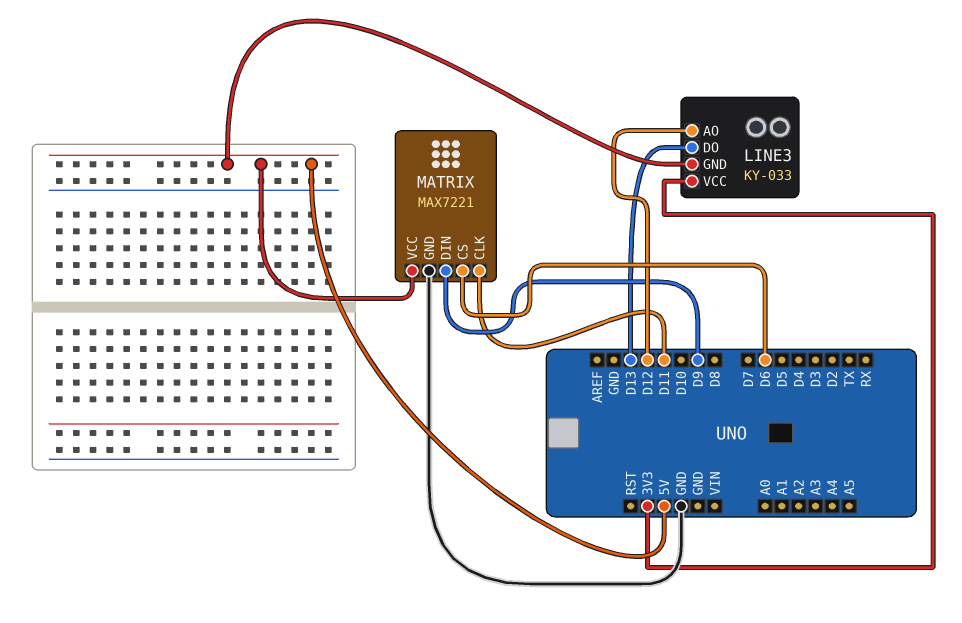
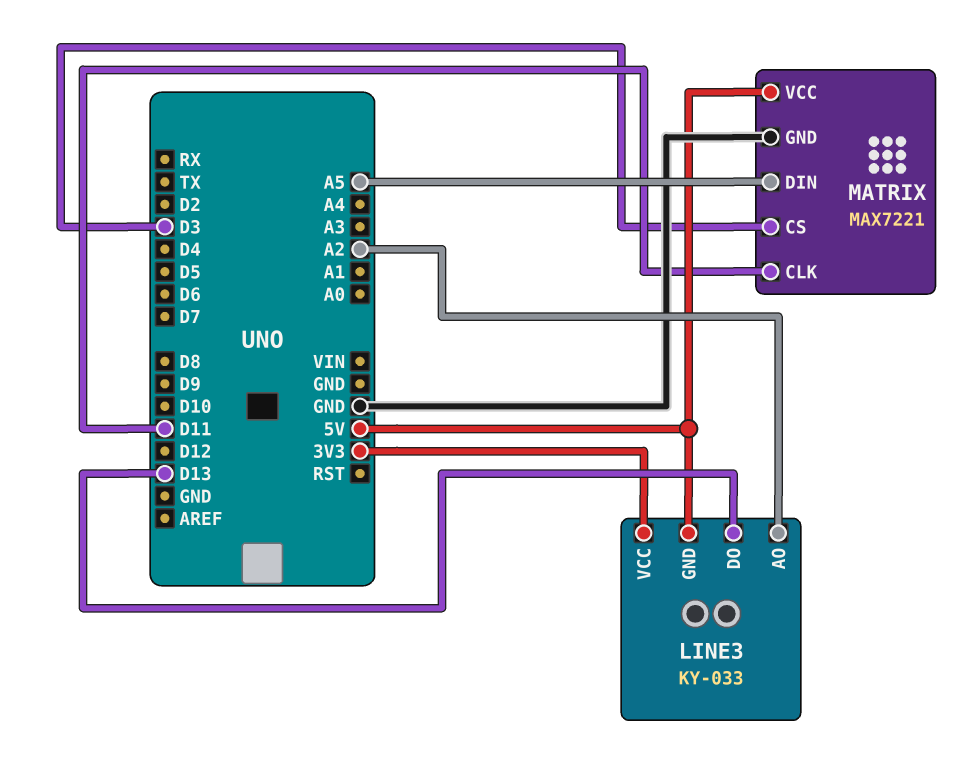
LINE3 pin AO: D12 -> A2
MATRIX pin CS: D6 -> D3
MATRIX pin DIN: D9 -> A5

